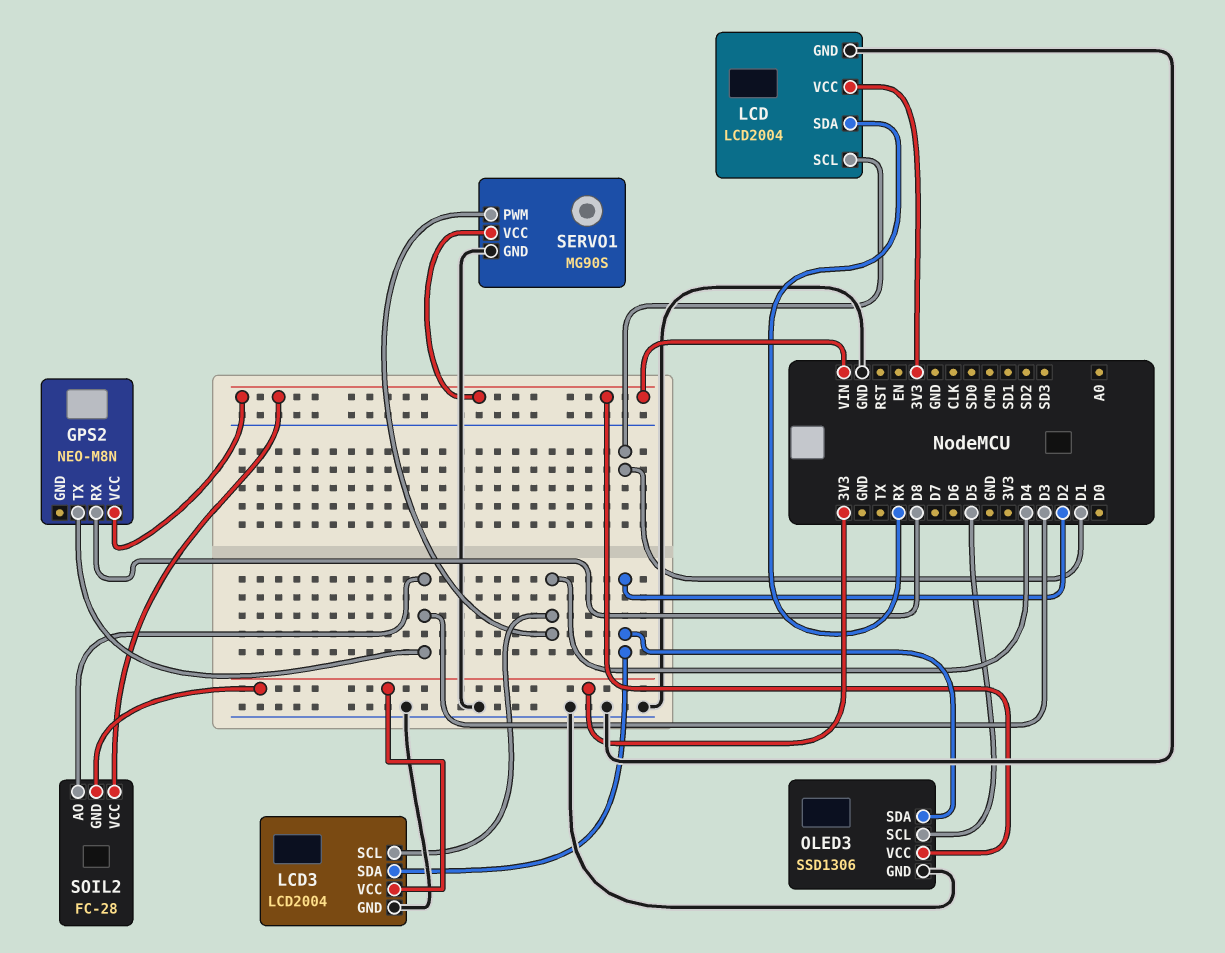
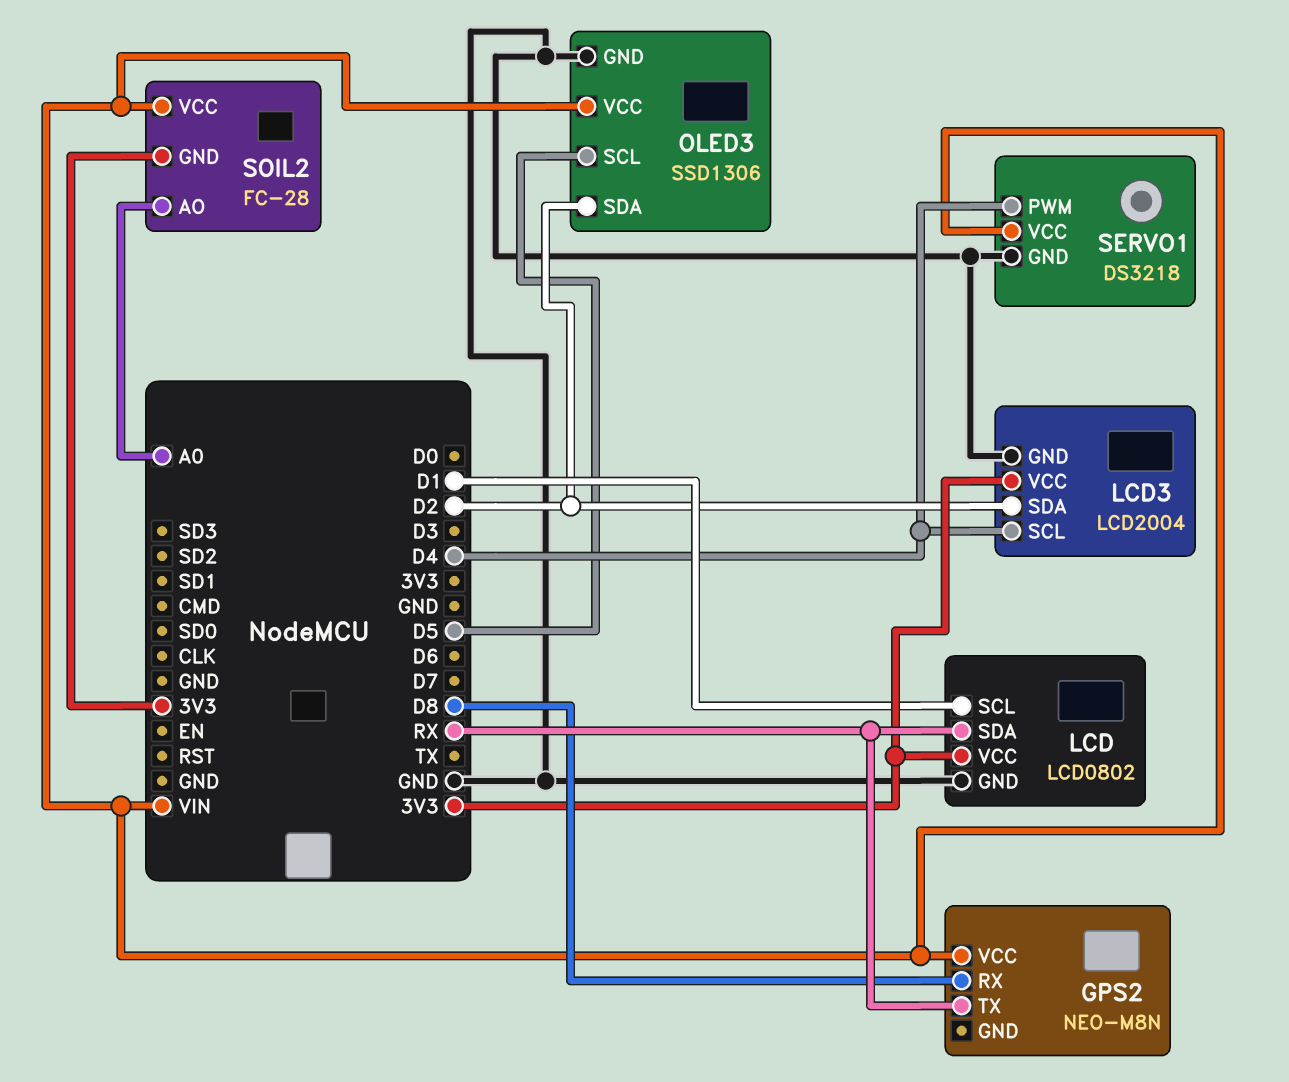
GPS2 pin TX: D3 -> RX
LCD: LCD2004 -> LCD0802
SERVO1: MG90S -> DS3218
SOIL2 pin AO: D3 -> A0

